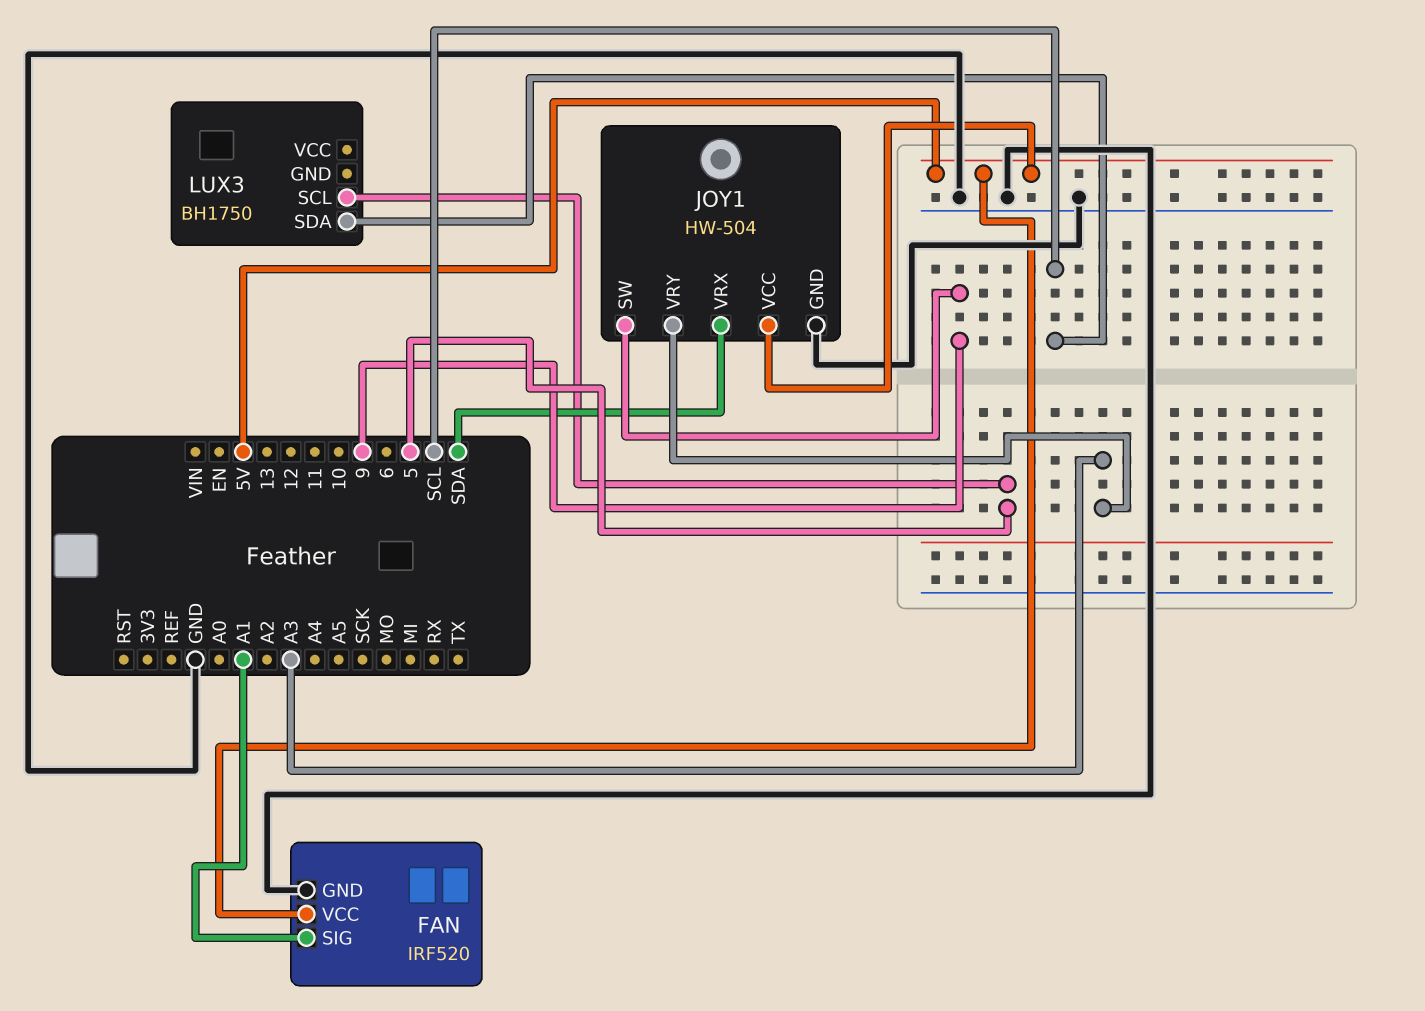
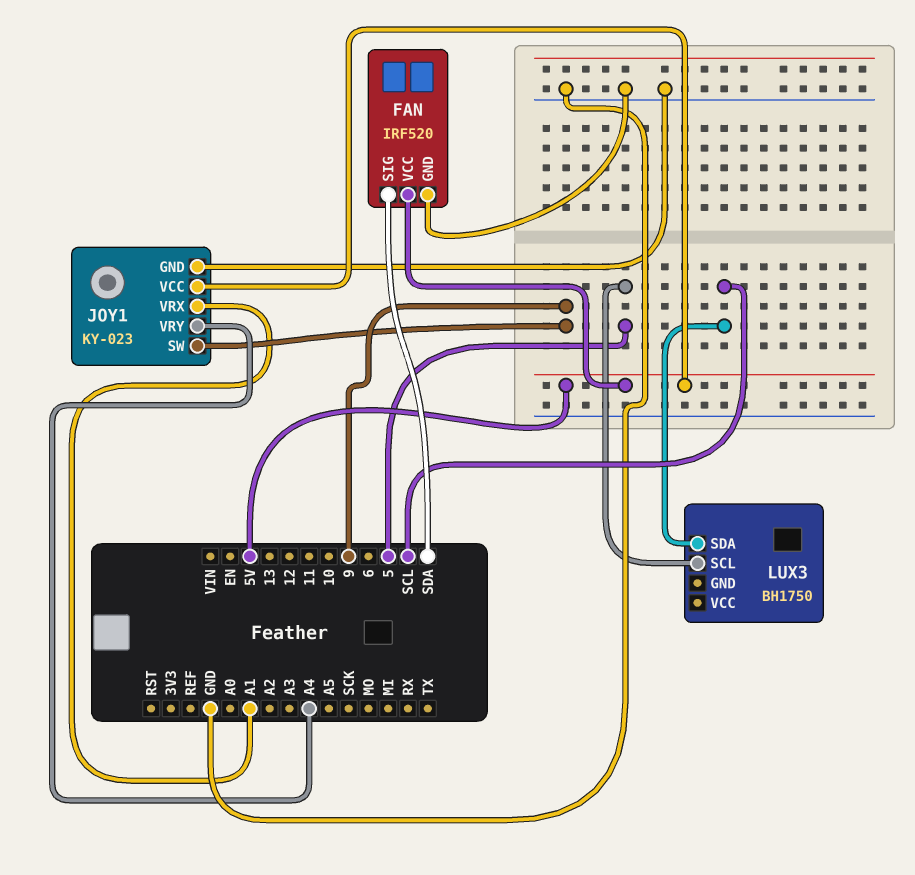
FAN pin SIG: A1 -> SDA
JOY1: HW-504 -> KY-023
JOY1 pin VRX: SDA -> A1
JOY1 pin VRY: A3 -> A4

